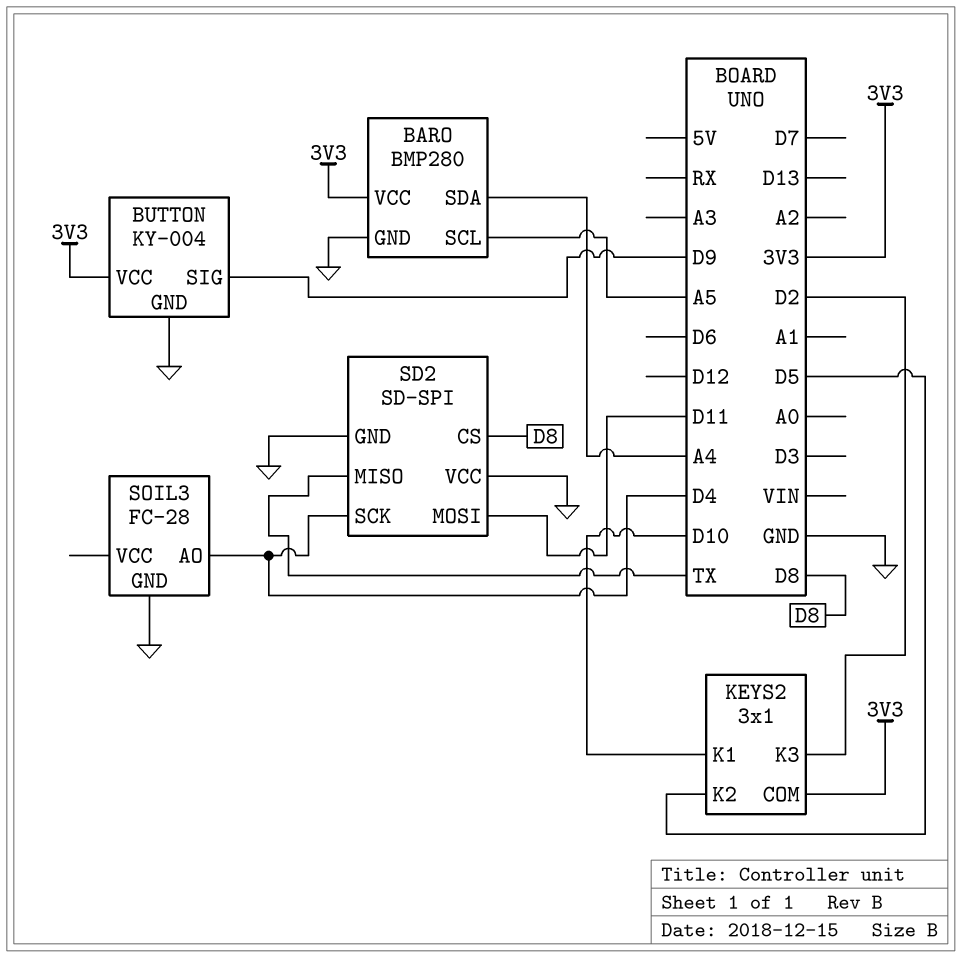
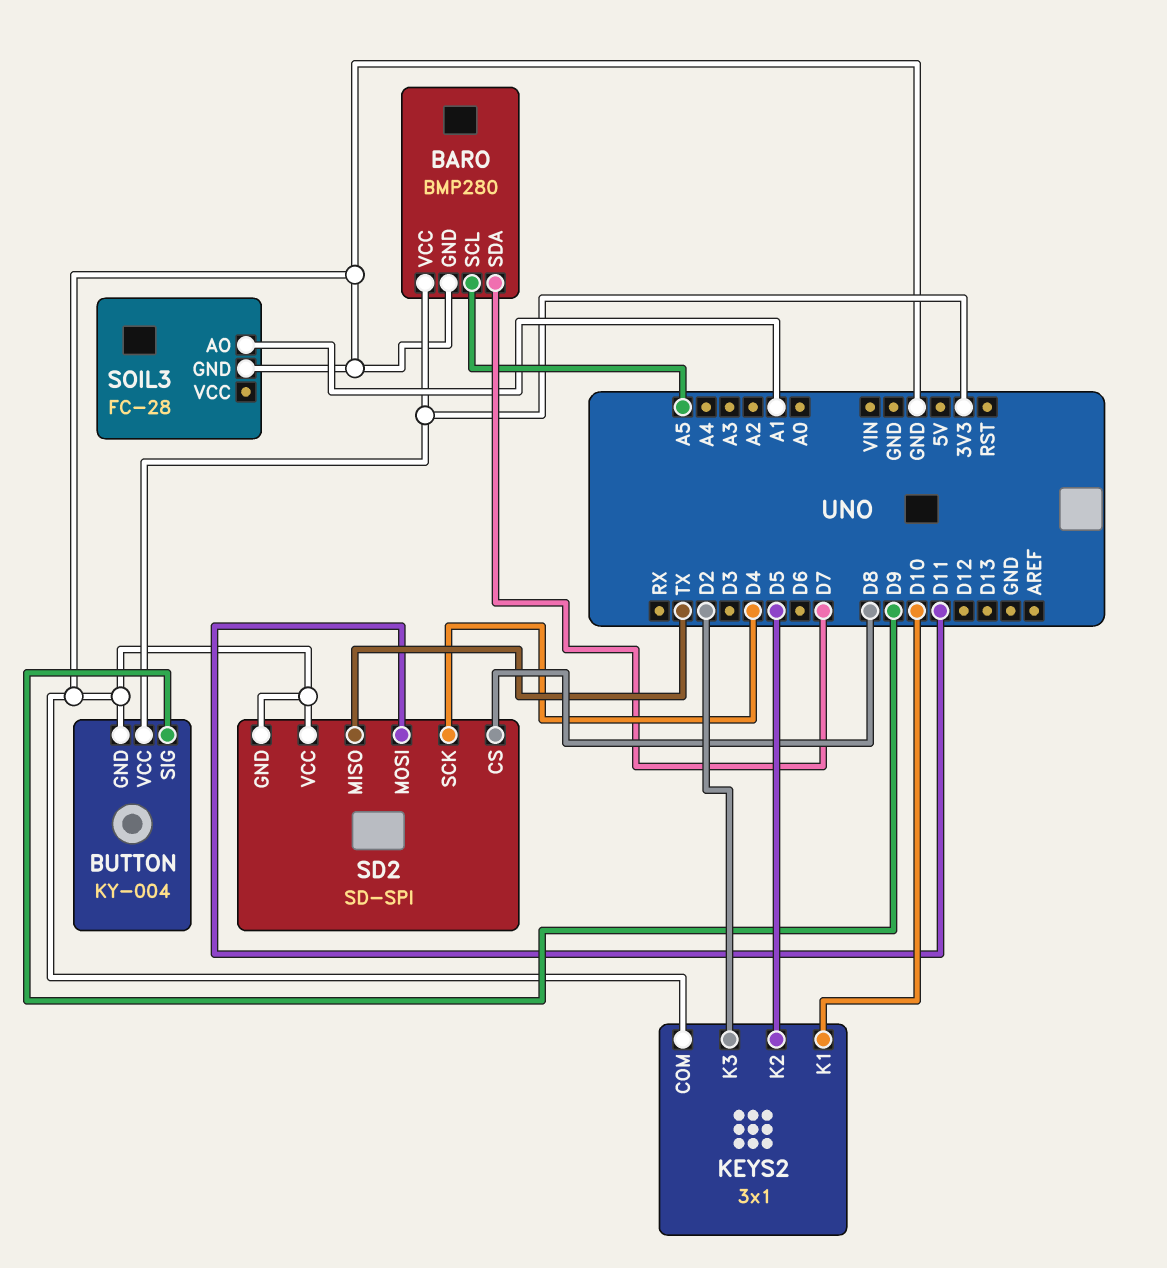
BARO pin SDA: A4 -> D7
KEYS2 pin COM: 3V3 -> GND
SOIL3 pin AO: D4 -> A1

